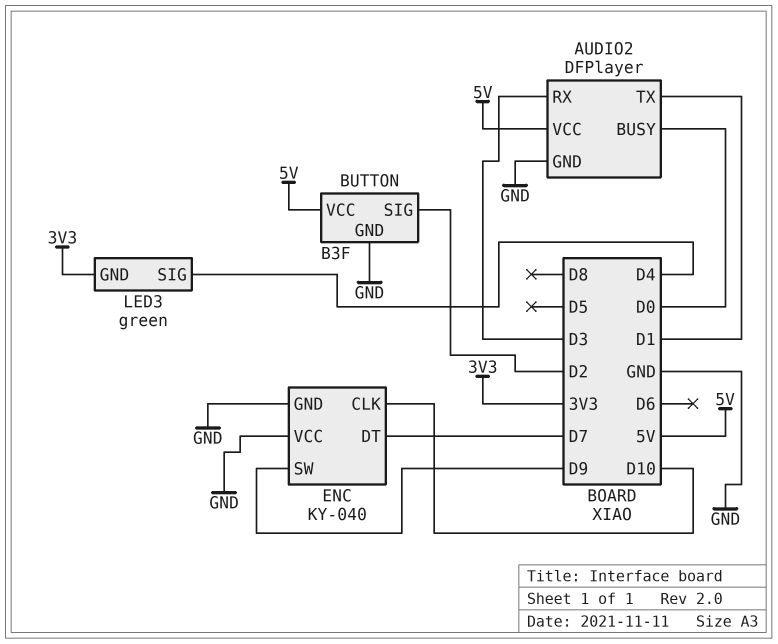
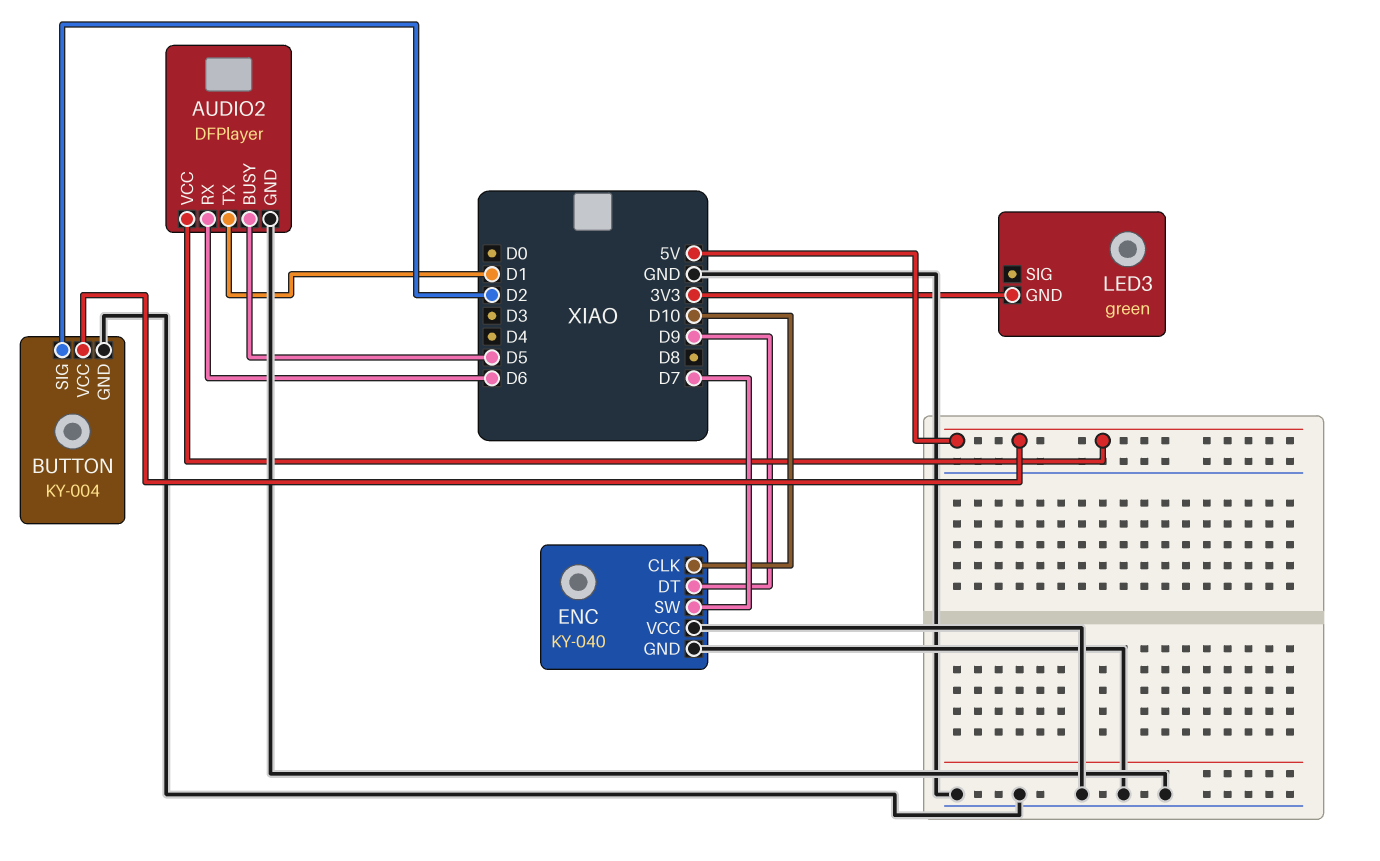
AUDIO2 pin BUSY: D0 -> D5
AUDIO2 pin RX: D3 -> D6
BUTTON: B3F -> KY-004
ENC pin DT: D7 -> D9
ENC pin SW: D9 -> D7
LED3 pin SIG: D4 -> none

